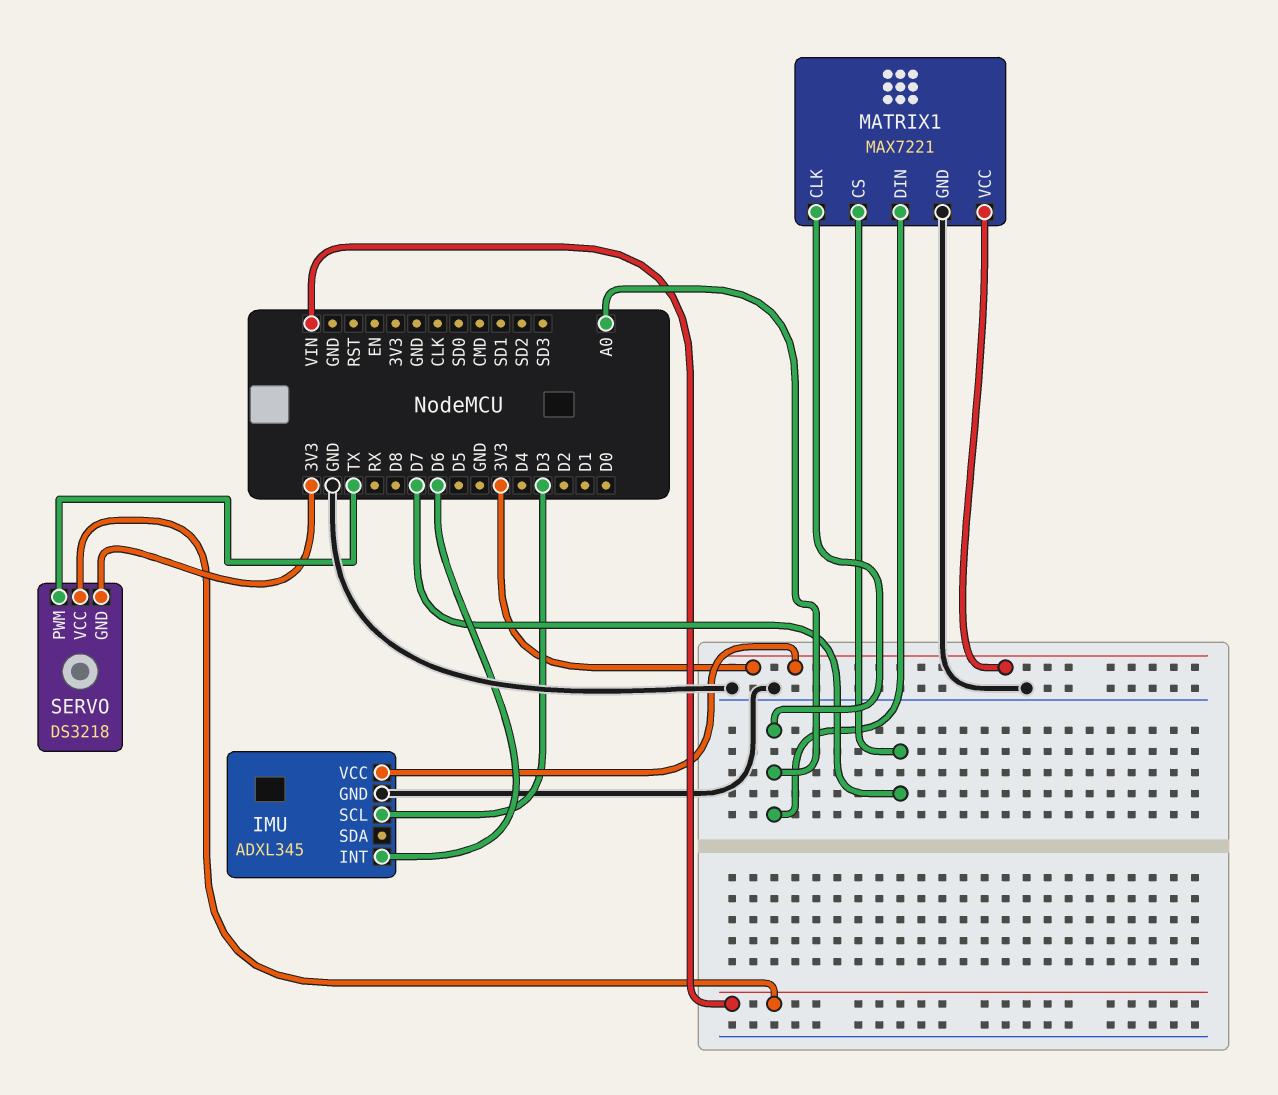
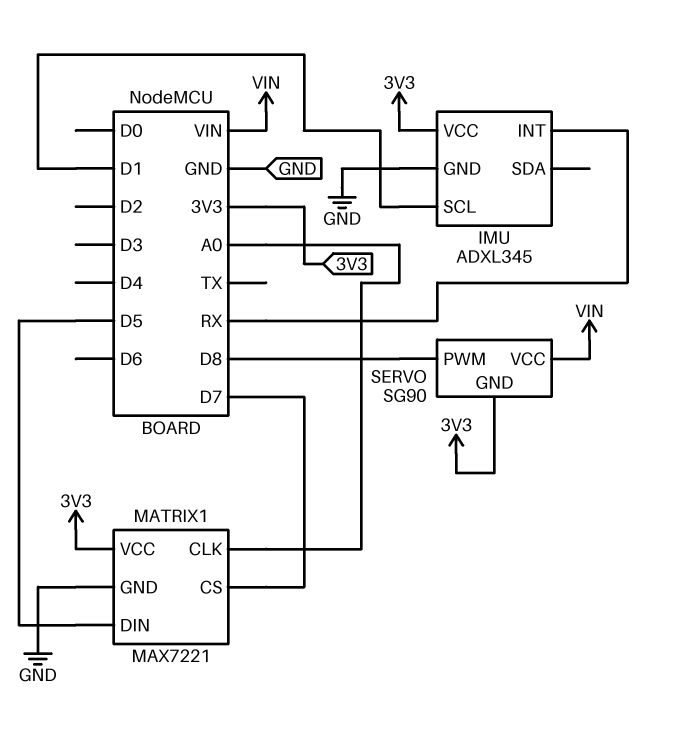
IMU pin INT: D6 -> RX
IMU pin SCL: D3 -> D1
MATRIX1 pin DIN: A0 -> D5
SERVO: DS3218 -> SG90
SERVO pin PWM: TX -> D8

